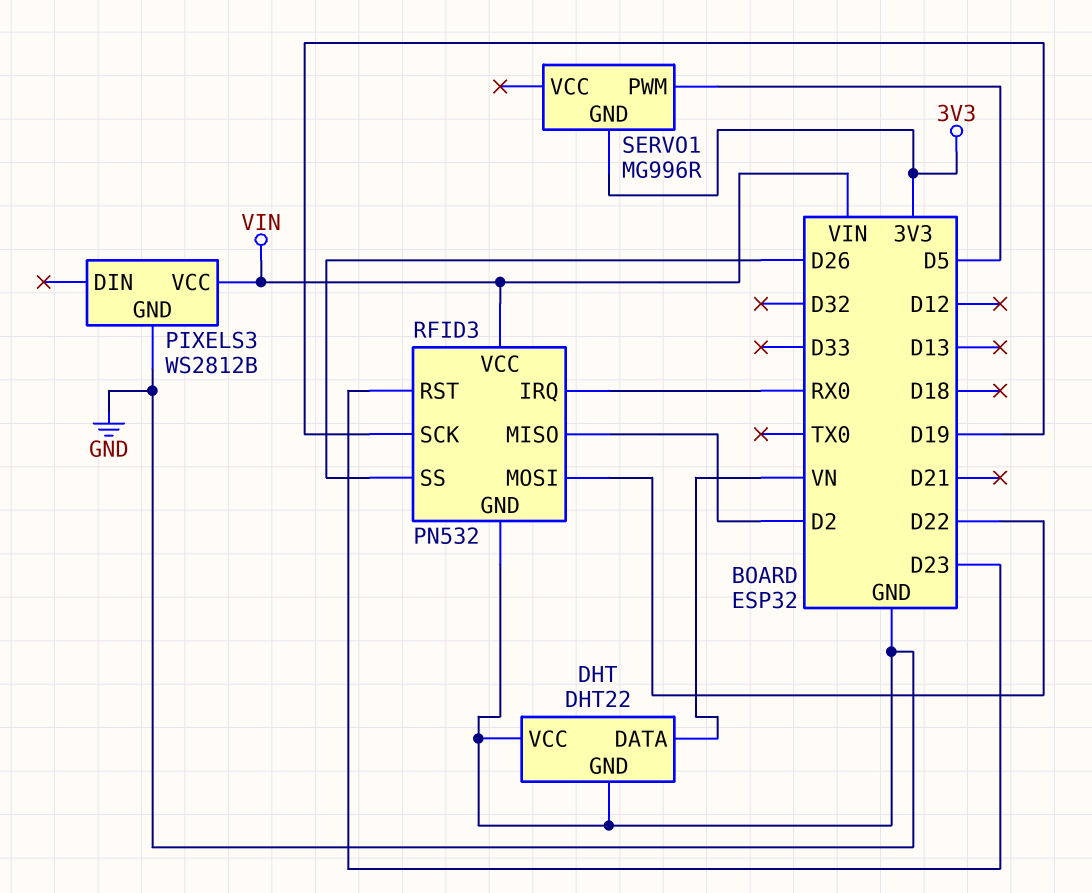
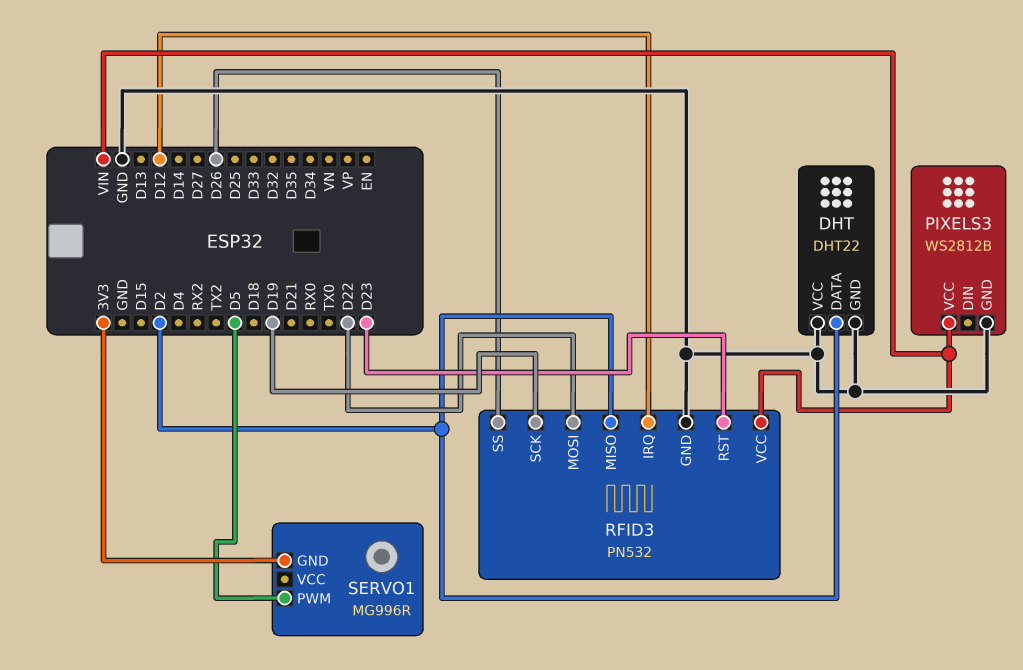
DHT pin DATA: VN -> D2
RFID3 pin IRQ: RX0 -> D12

